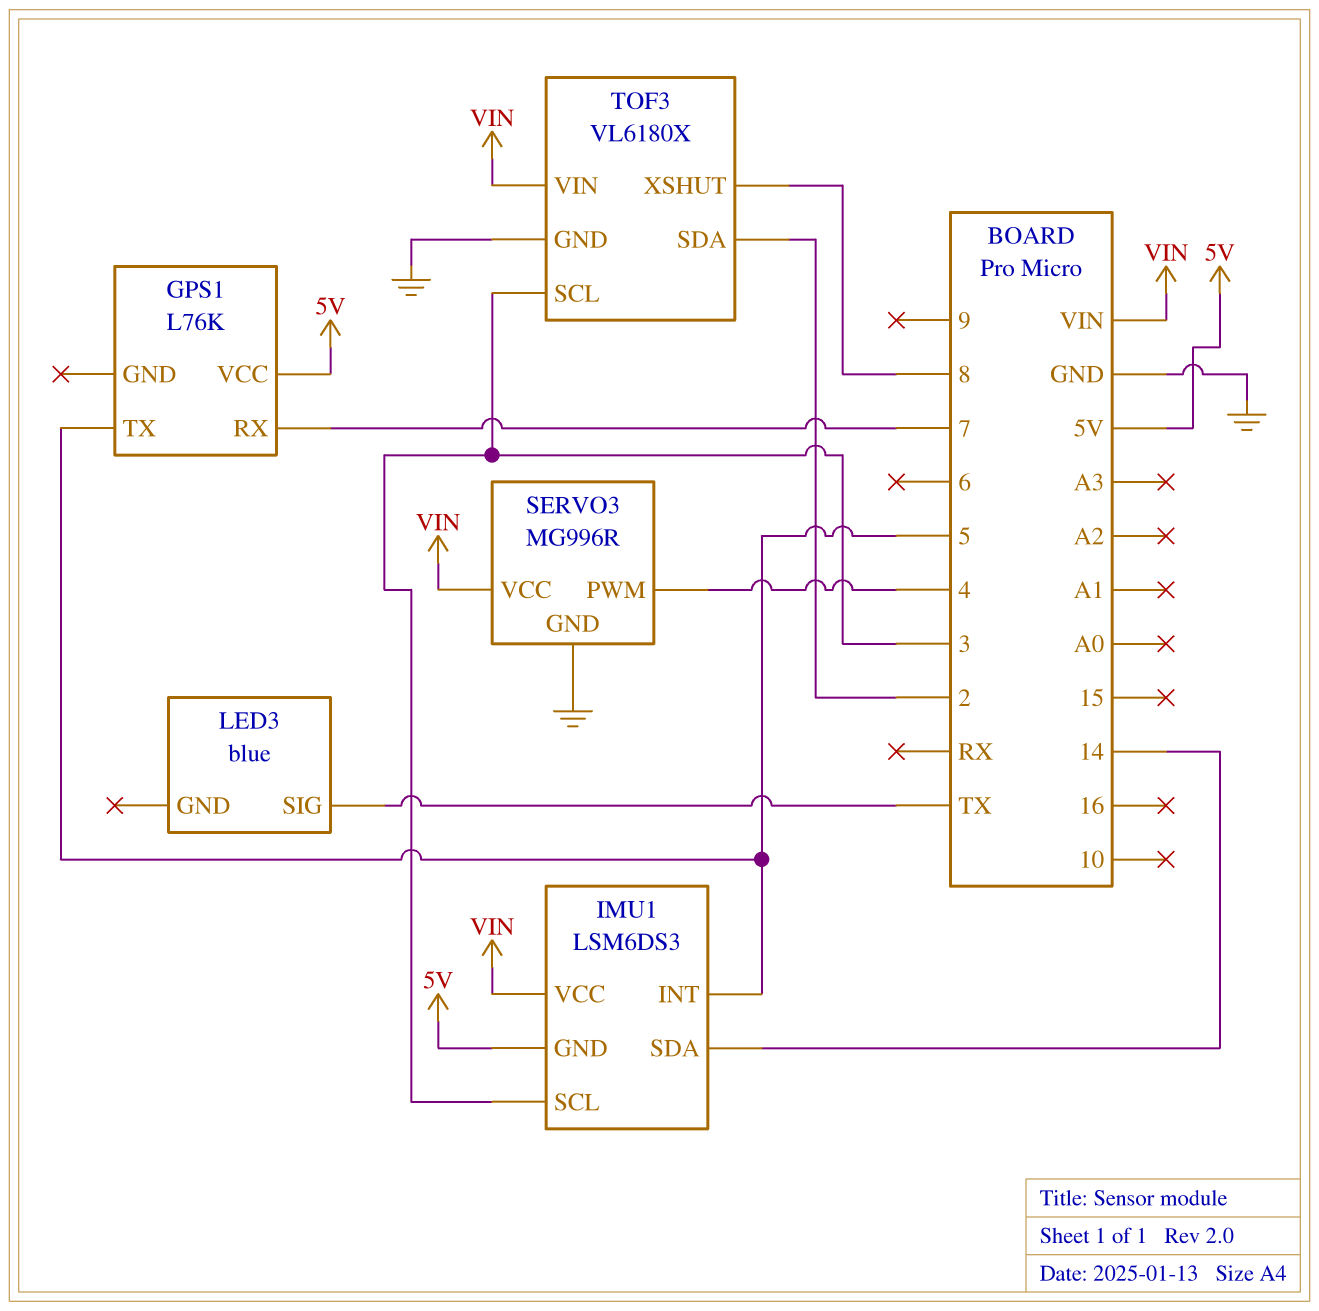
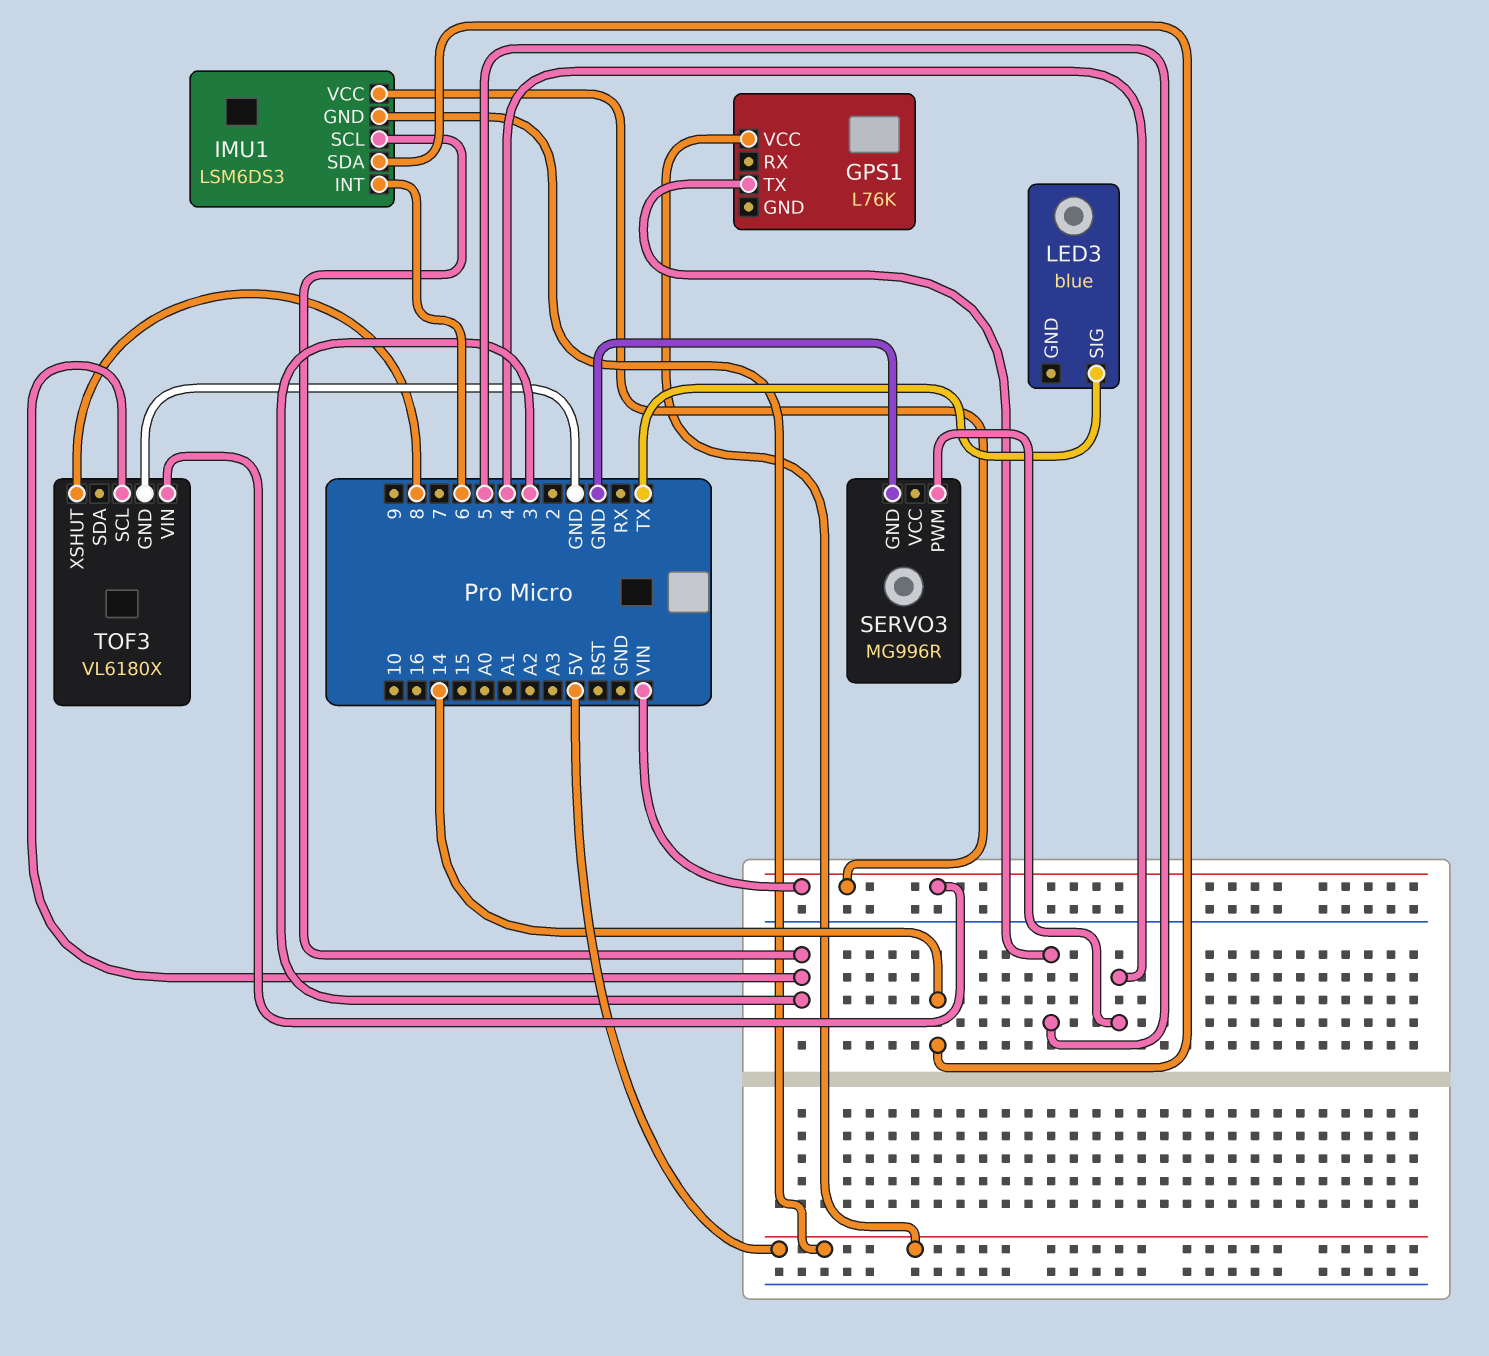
GPS1 pin RX: 7 -> none
IMU1 pin INT: 5 -> 6
SERVO3 pin VCC: VIN -> none
TOF3 pin SDA: 2 -> none

